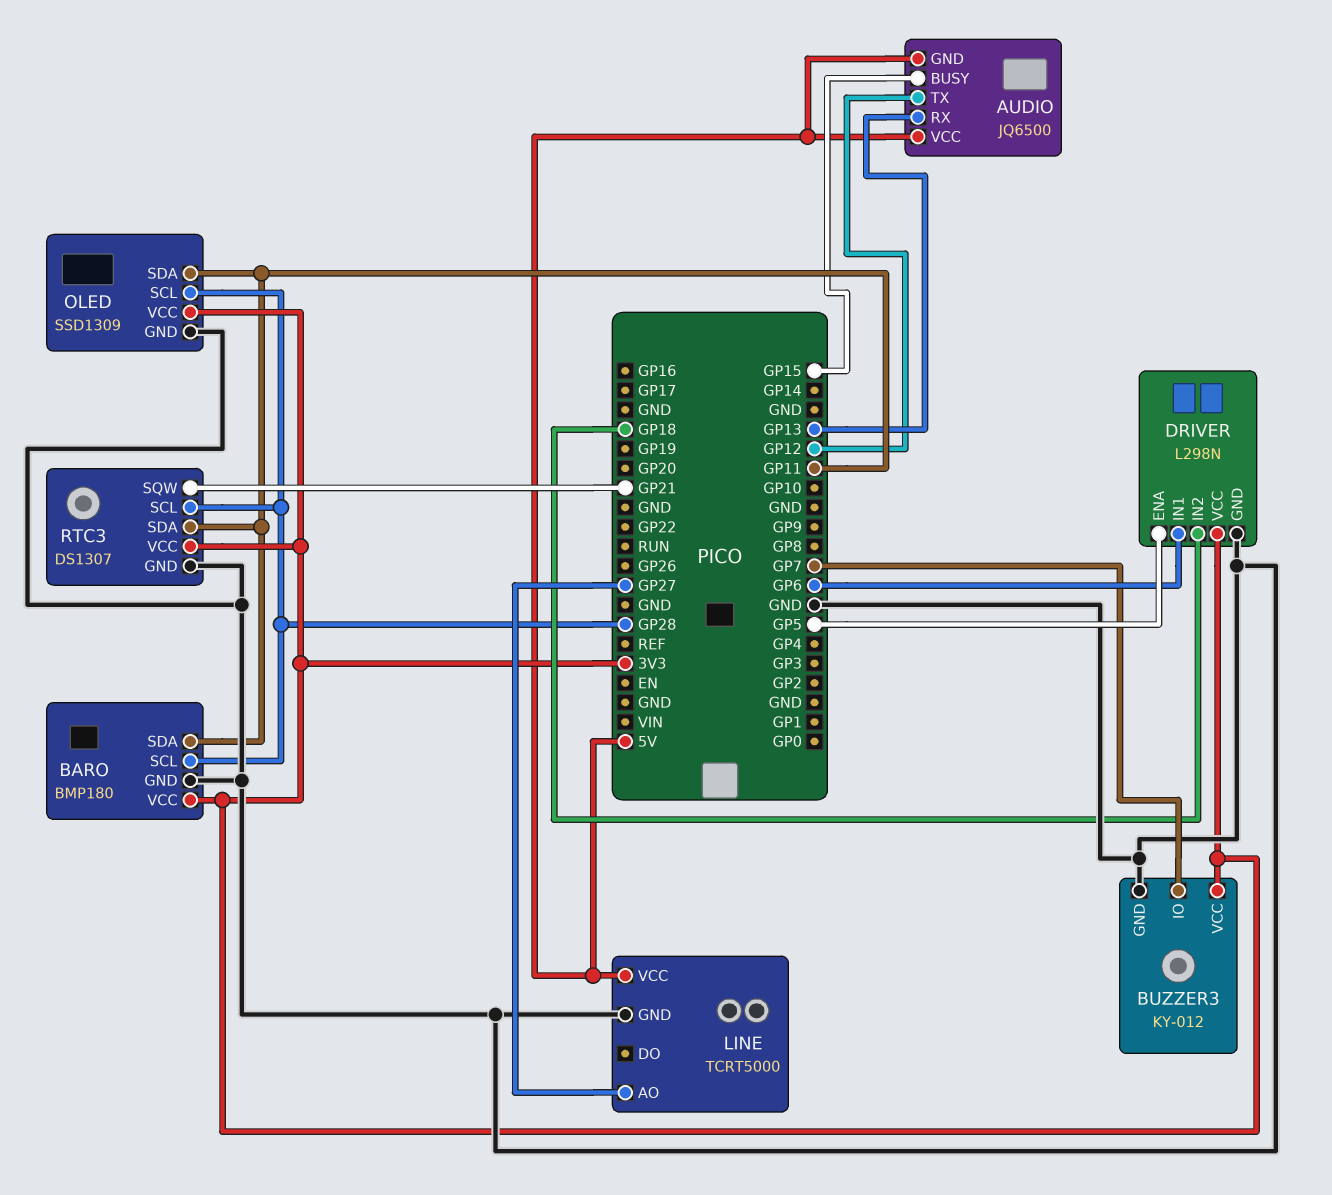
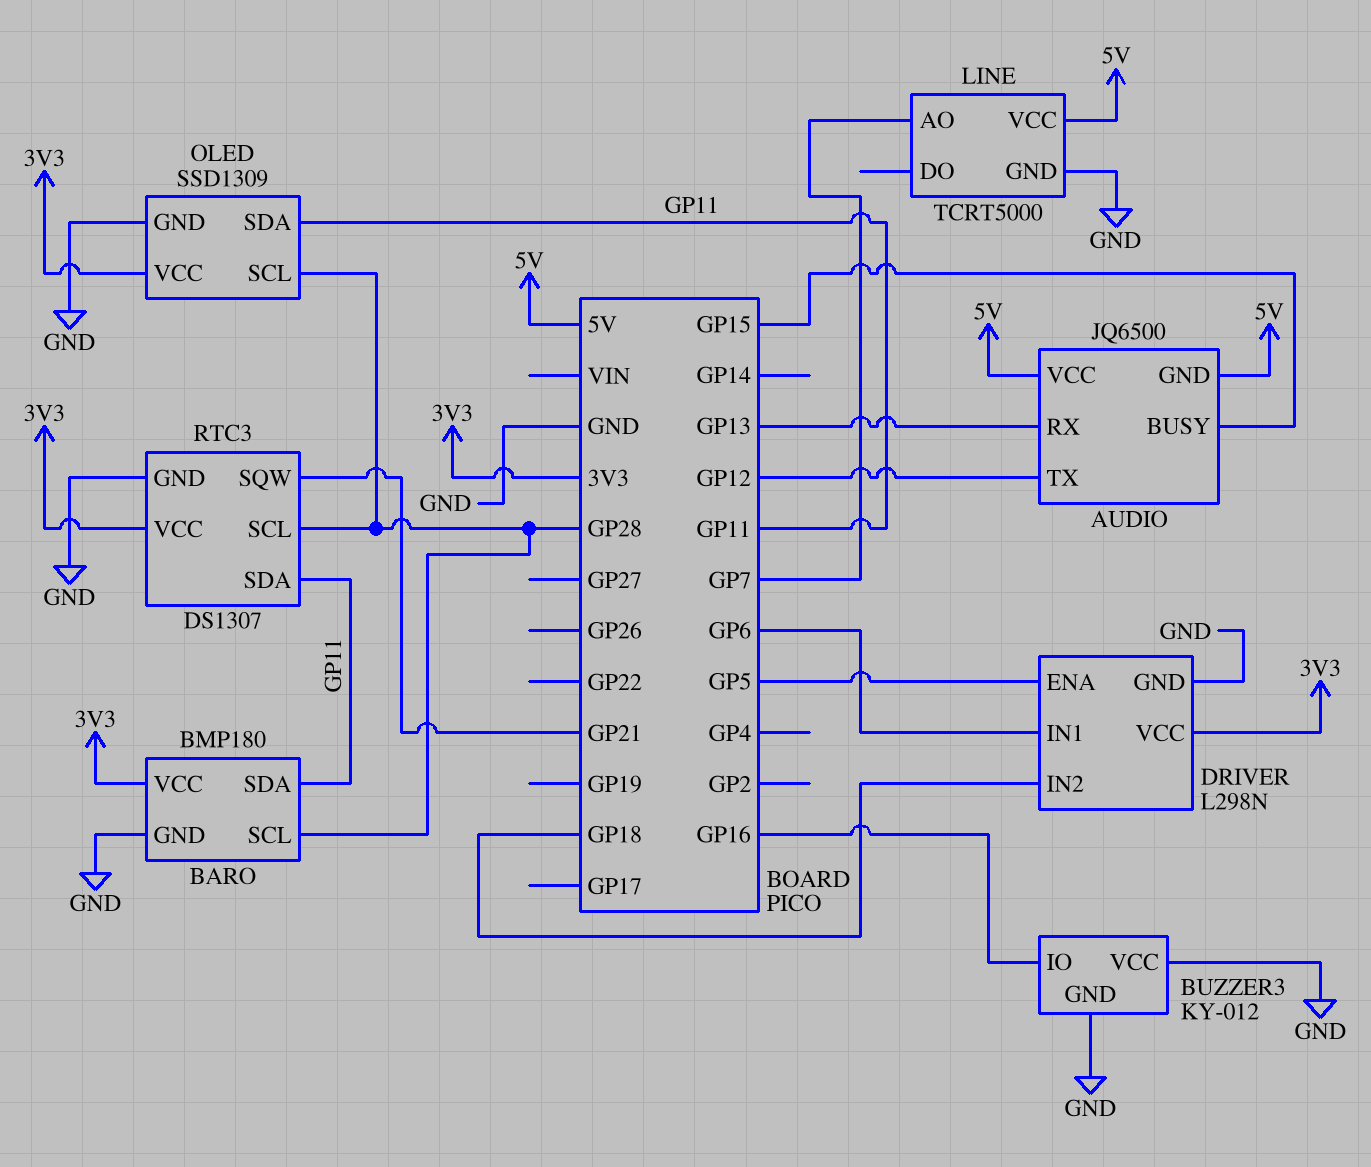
BUZZER3 pin IO: GP7 -> GP16
BUZZER3 pin VCC: 3V3 -> GND
LINE pin AO: GP27 -> GP7

